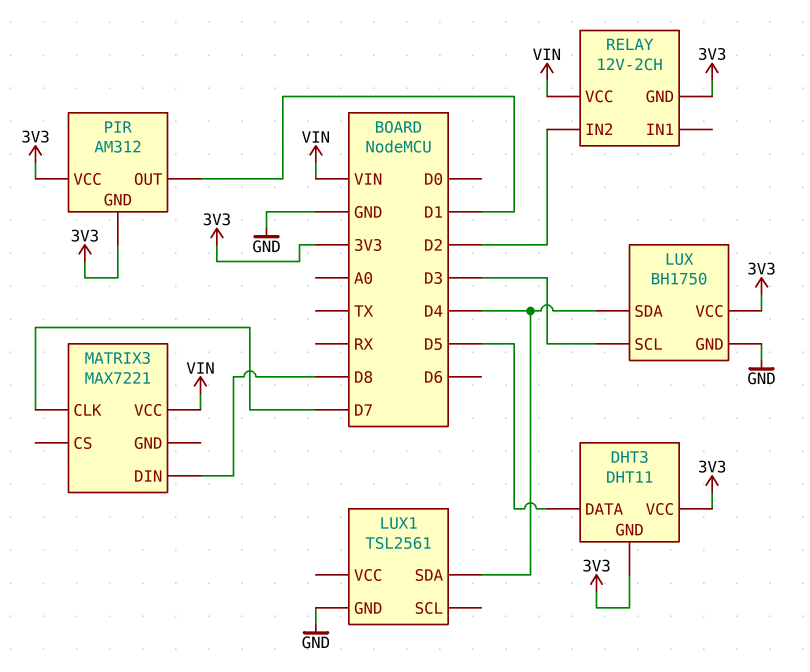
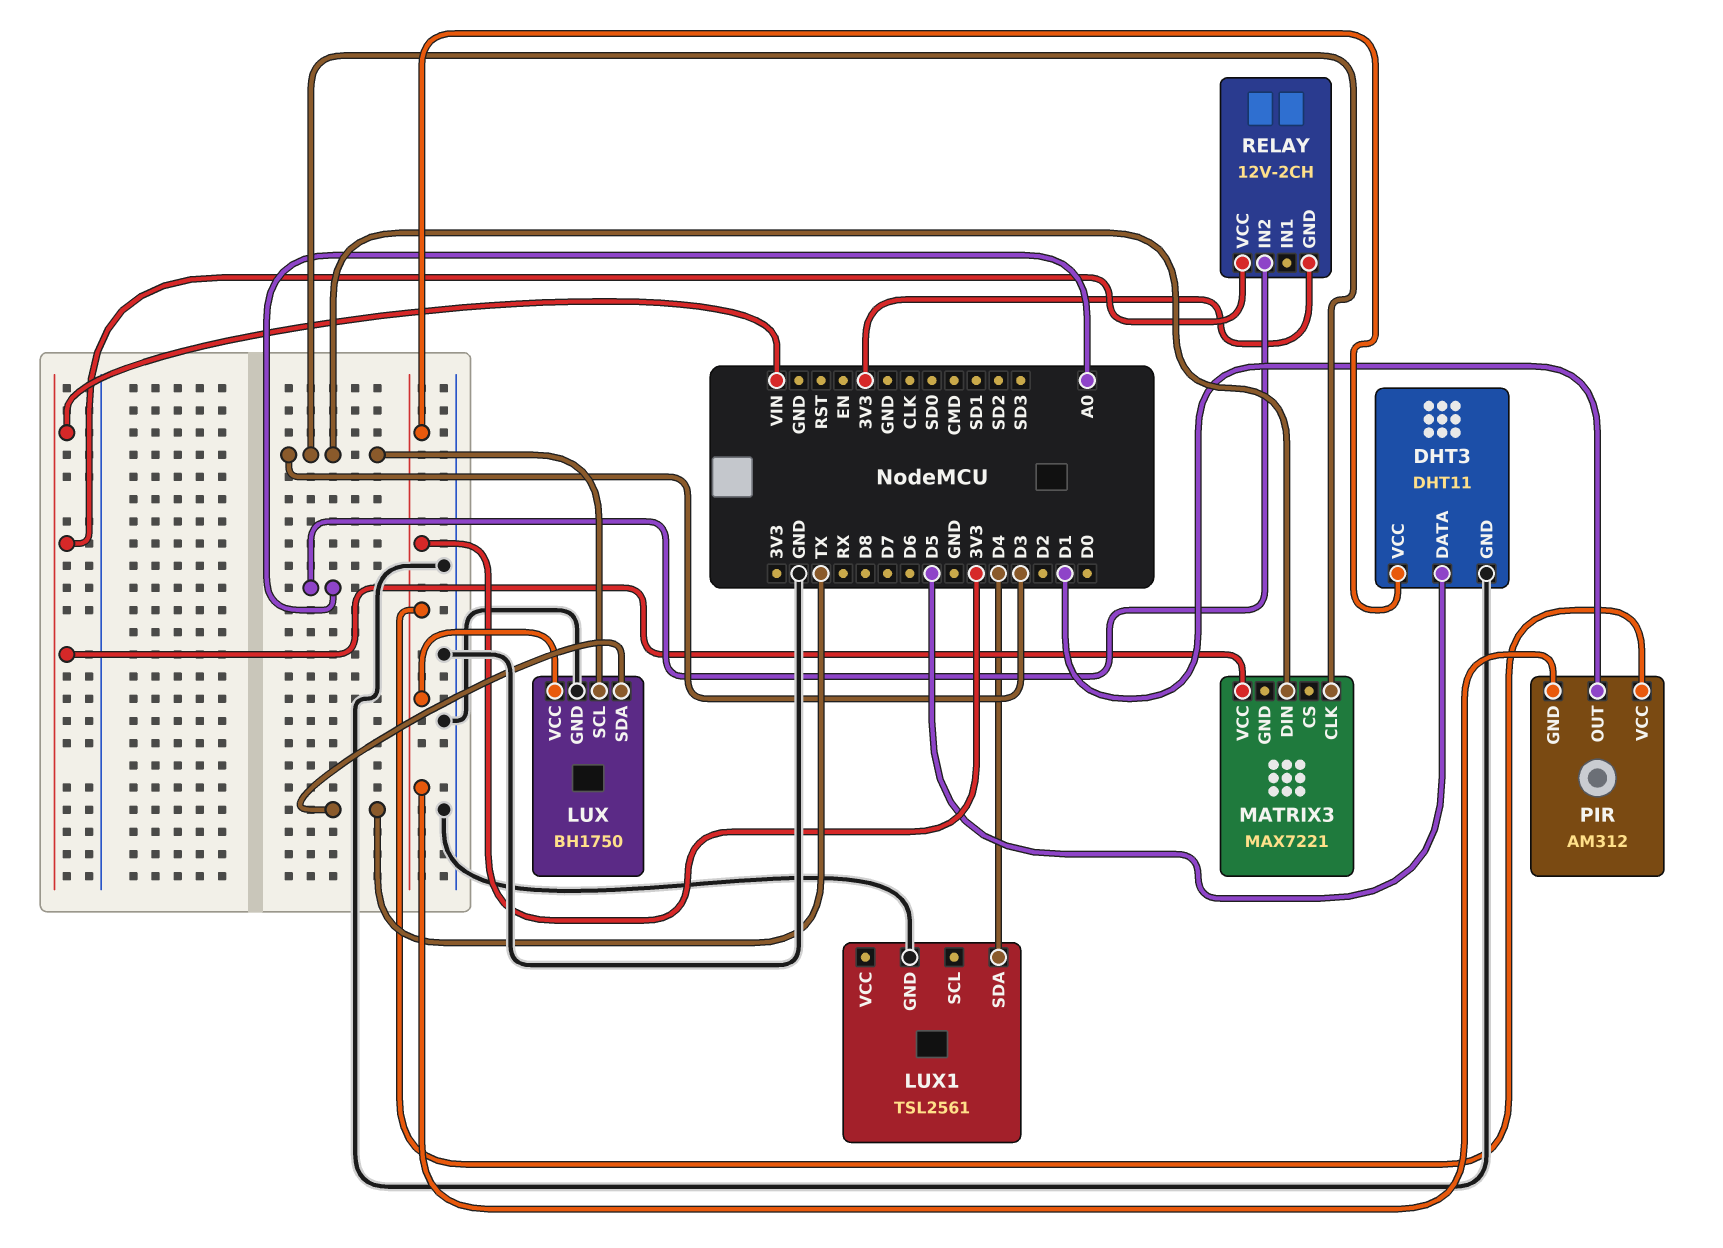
DHT3 pin GND: 3V3 -> GND
LUX pin SDA: D4 -> TX
MATRIX3 pin CLK: D7 -> D3
MATRIX3 pin DIN: D8 -> D3
RELAY pin IN2: D2 -> A0

